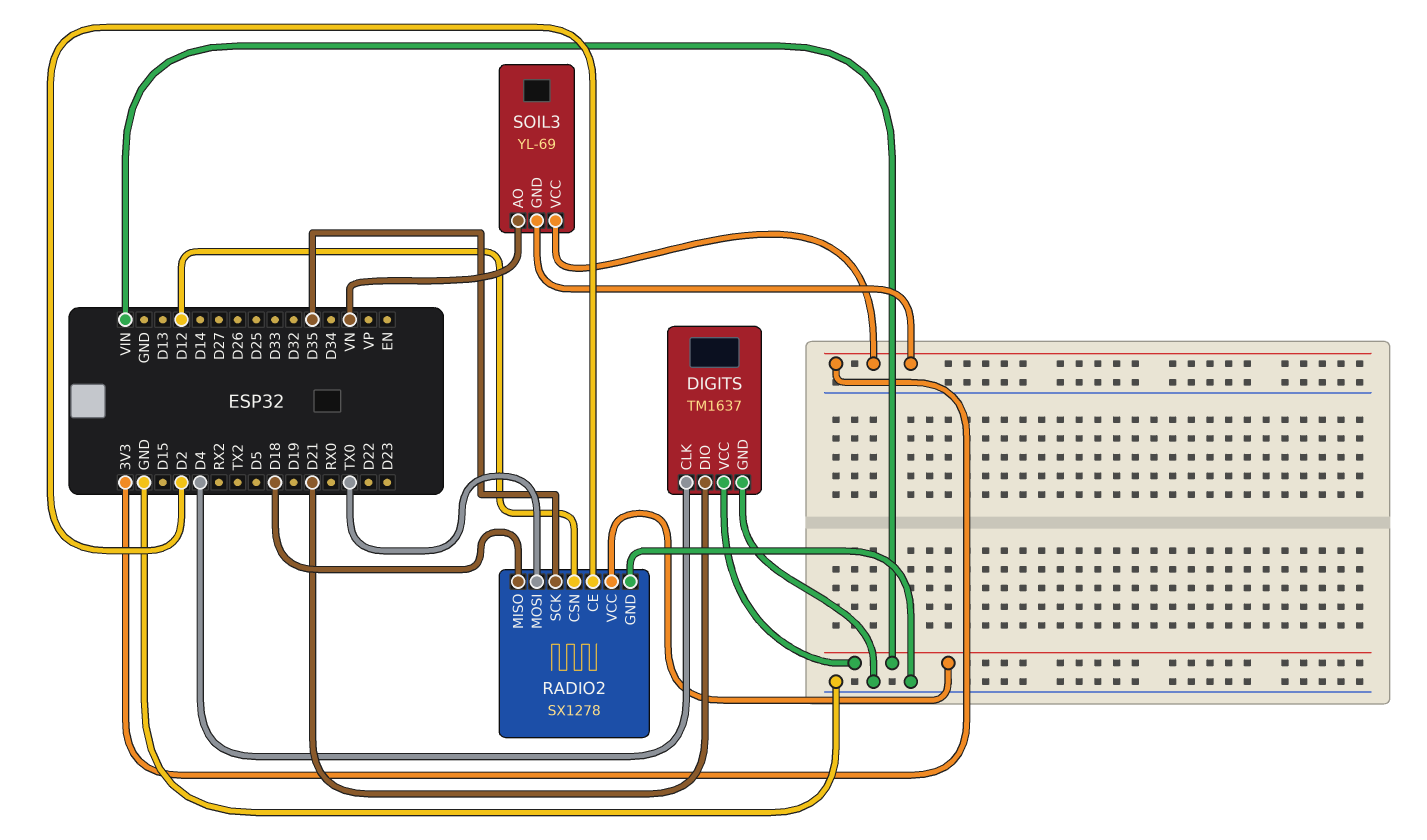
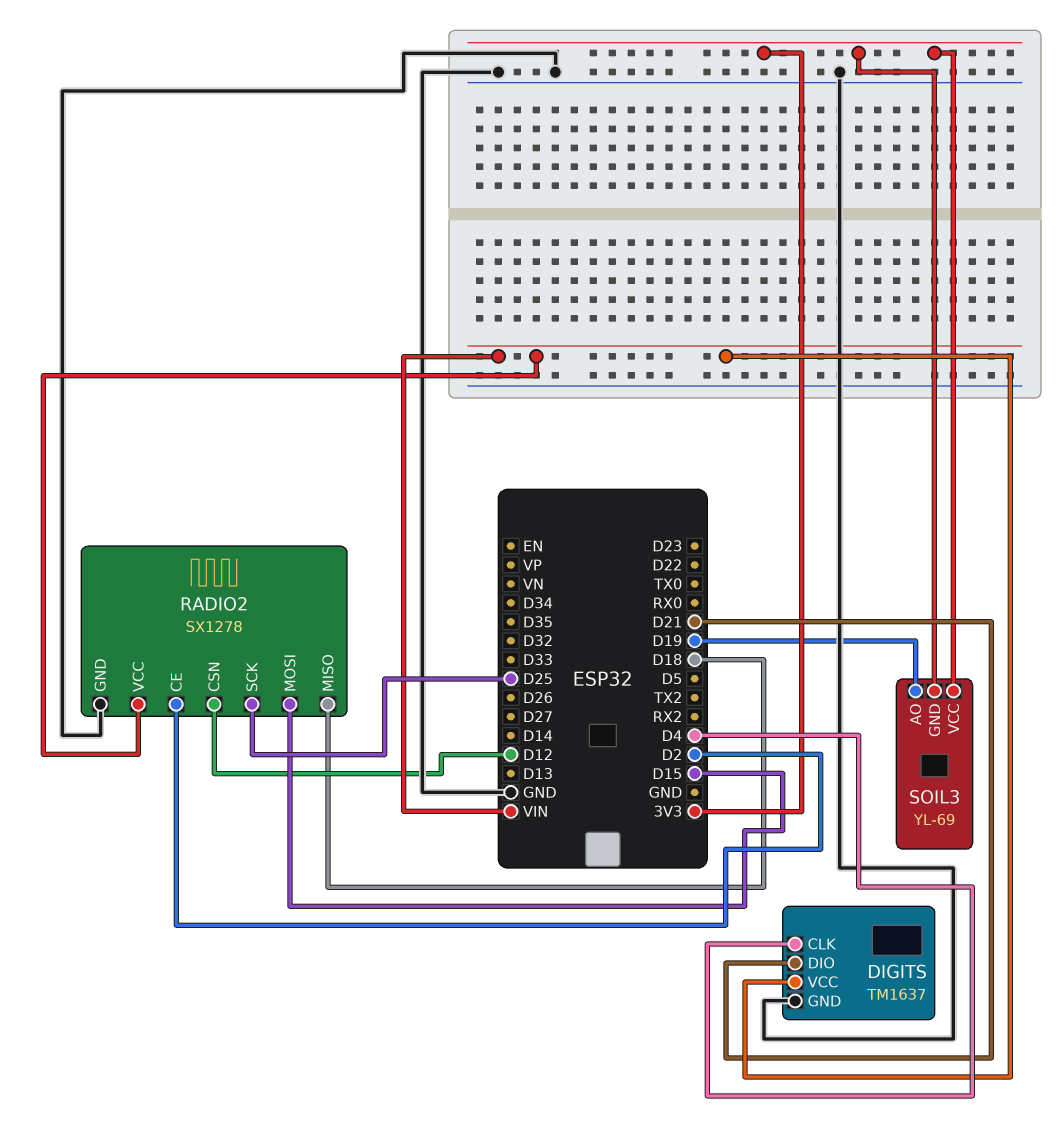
RADIO2 pin MOSI: TX0 -> D15
RADIO2 pin SCK: D35 -> D25
SOIL3 pin AO: VN -> D19

